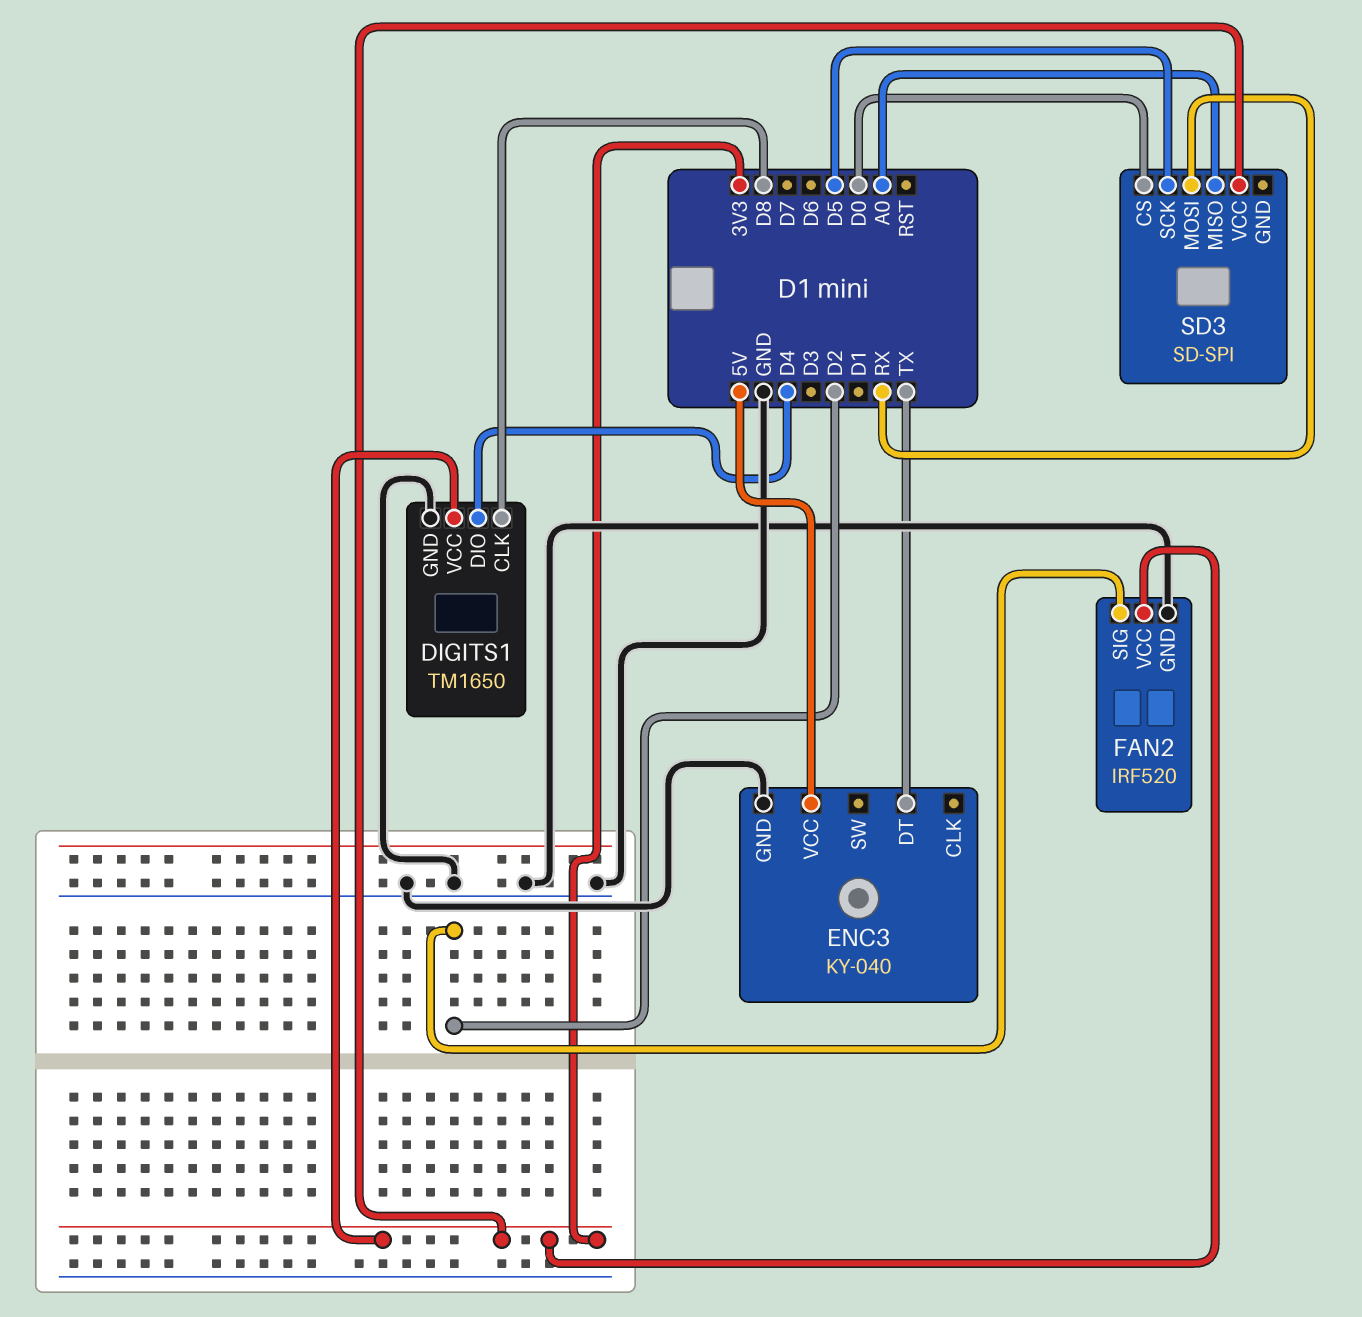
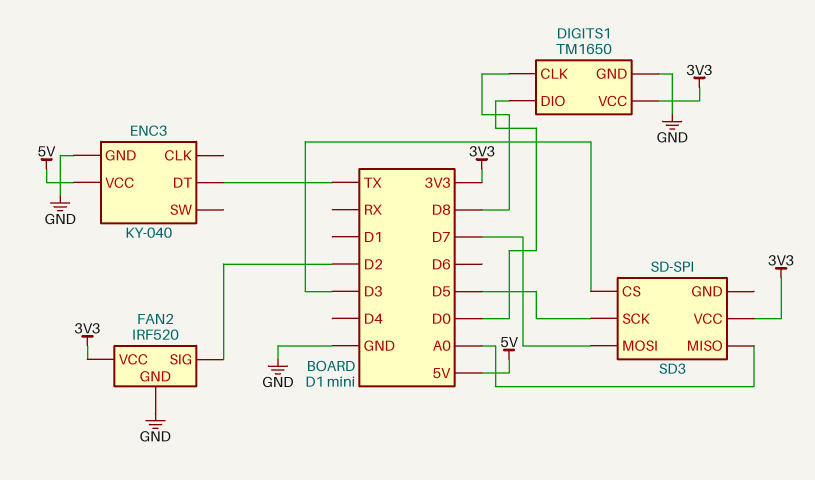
DIGITS1 pin DIO: D4 -> D0
SD3 pin CS: D0 -> D3
SD3 pin MOSI: RX -> D7

